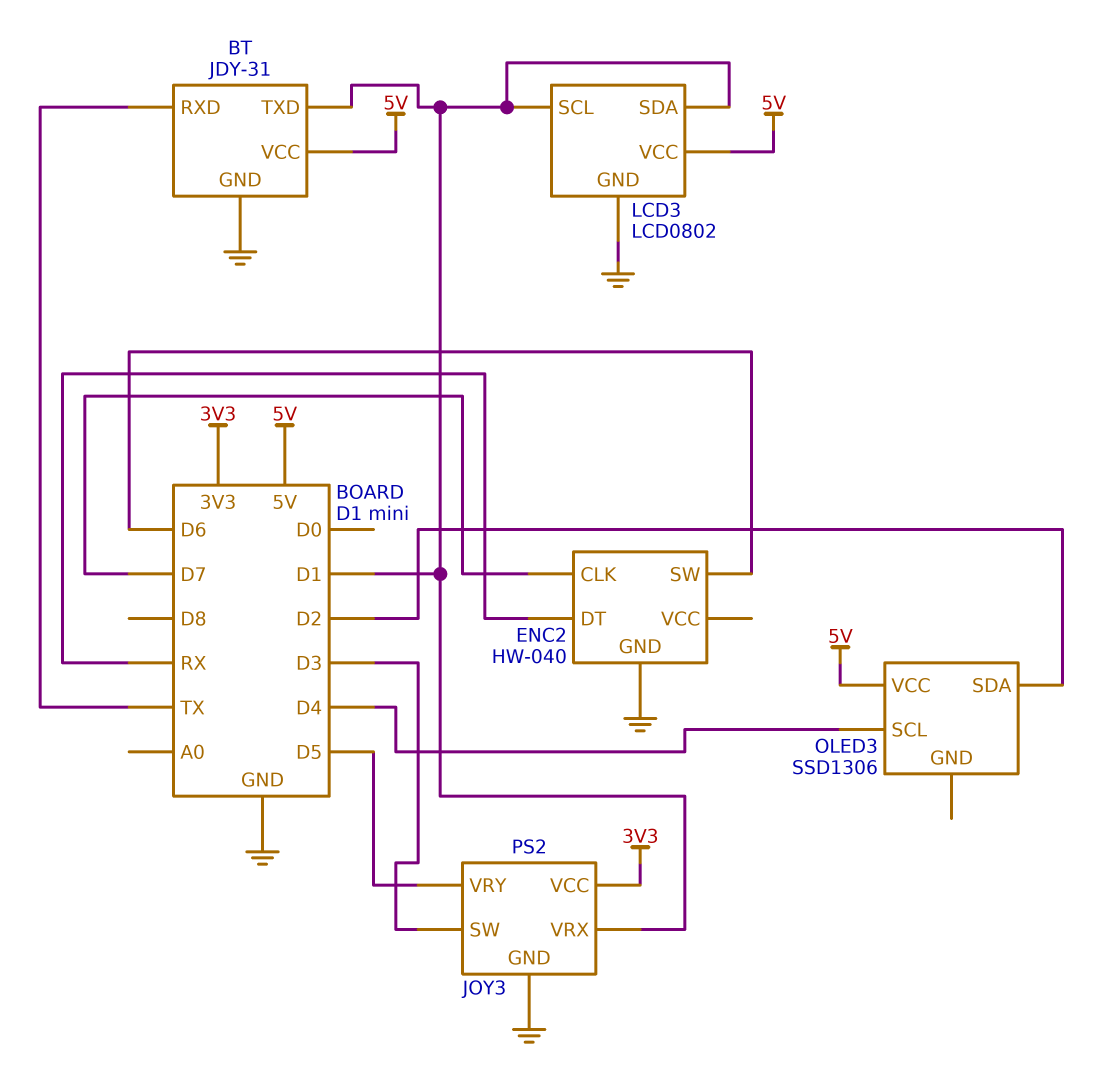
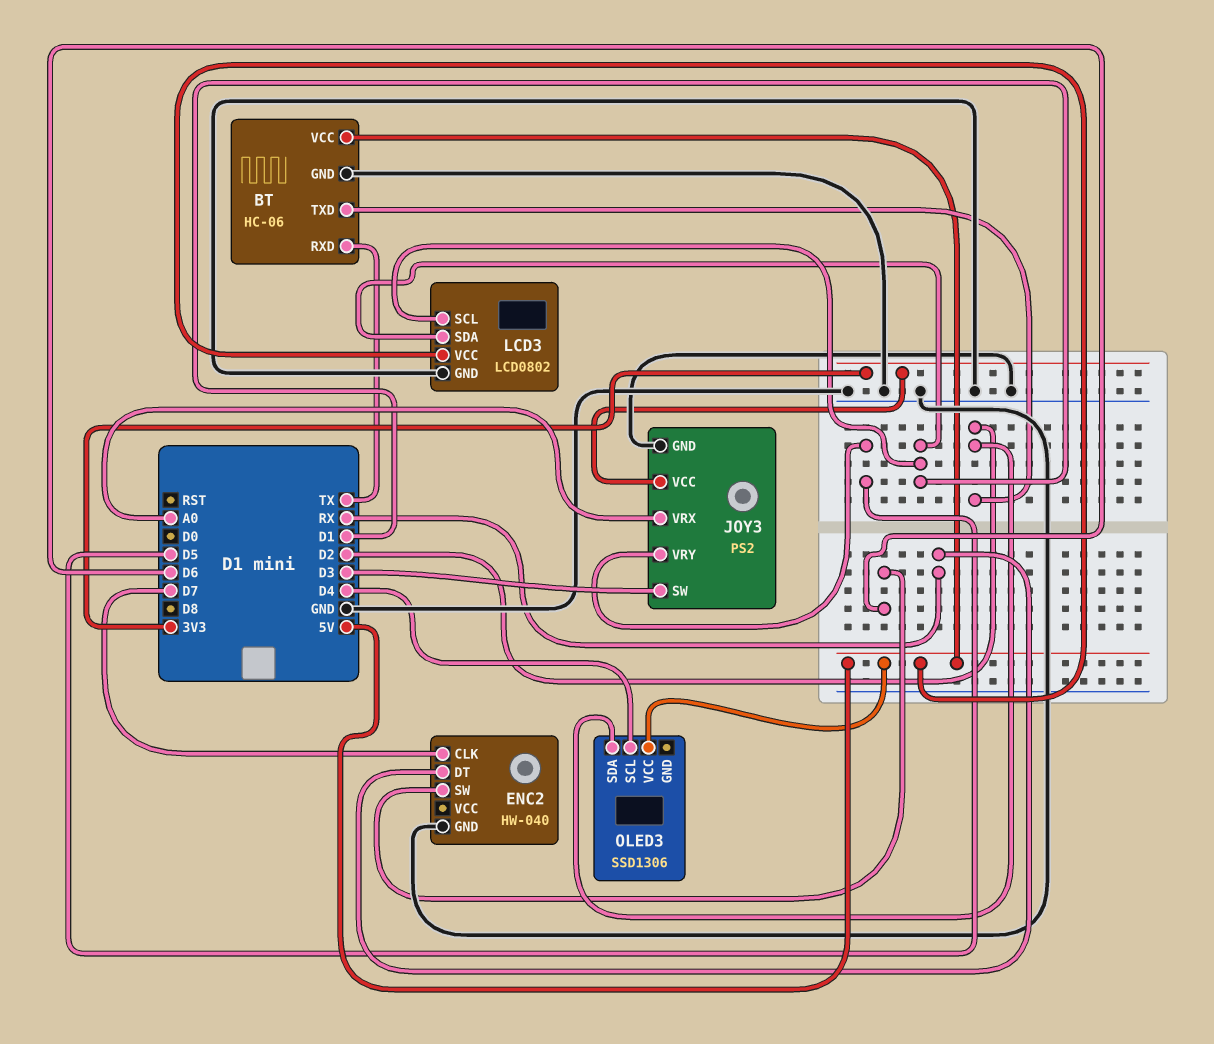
BT: JDY-31 -> HC-06
BT pin TXD: D1 -> D2
JOY3 pin VRX: D1 -> A0

